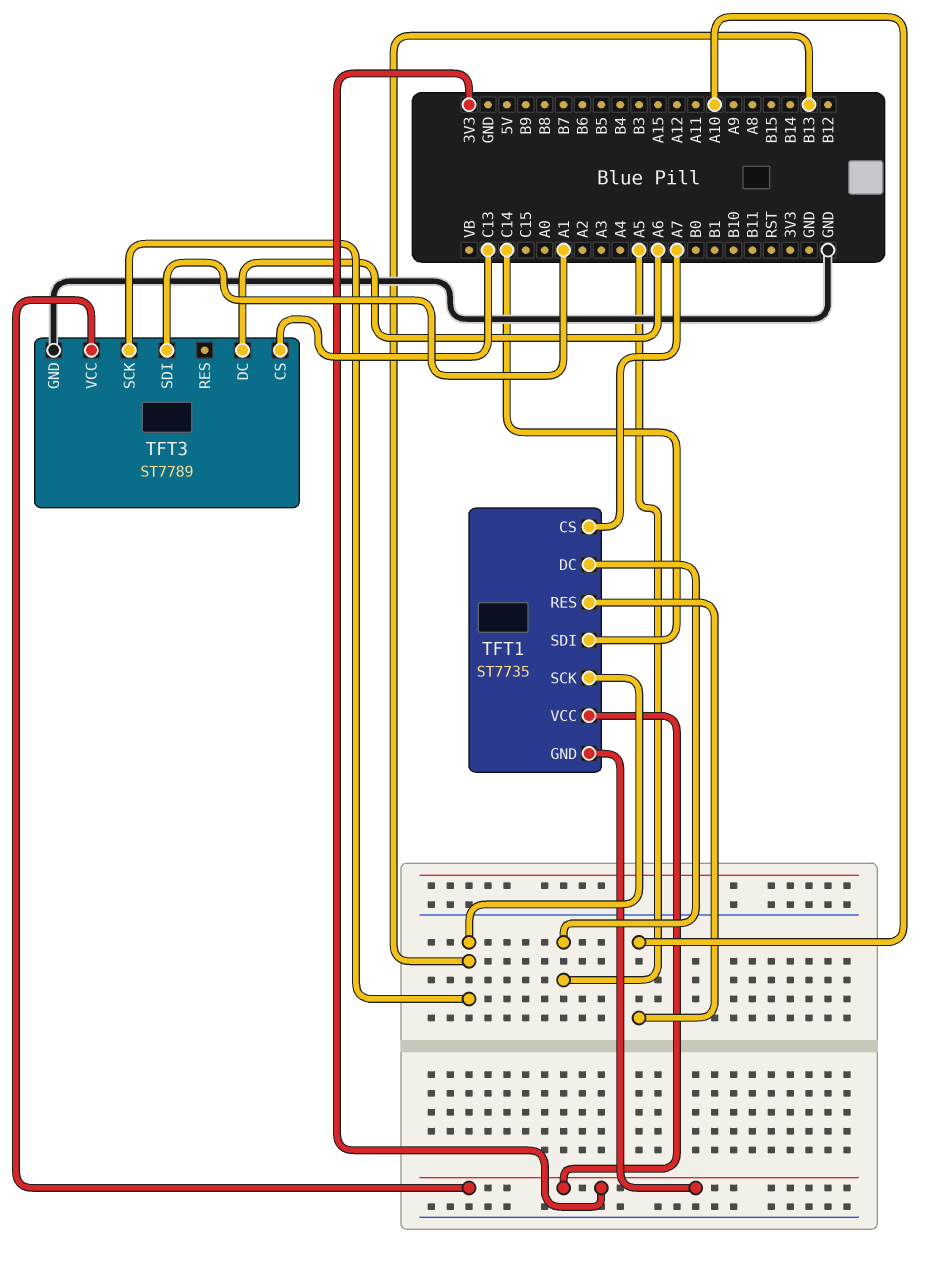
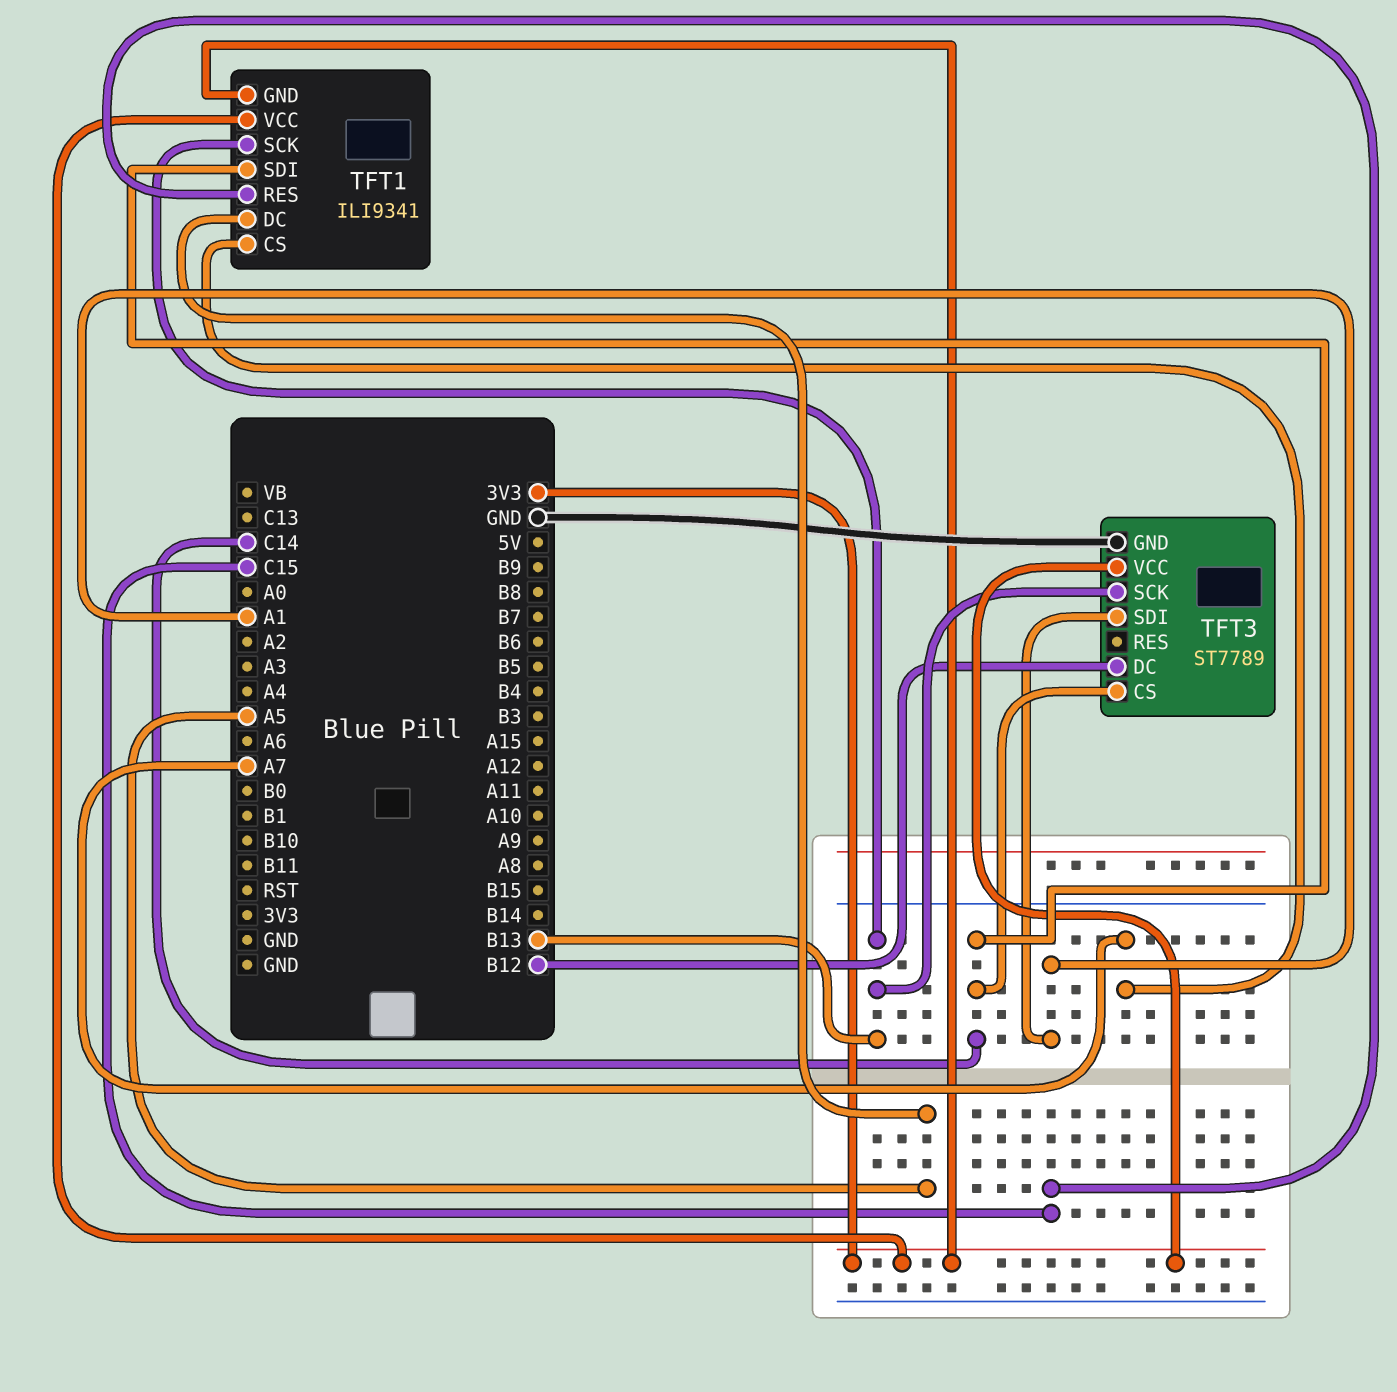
TFT1: ST7735 -> ILI9341
TFT1 pin RES: A10 -> C15
TFT3 pin CS: C13 -> C14
TFT3 pin DC: A6 -> B12

